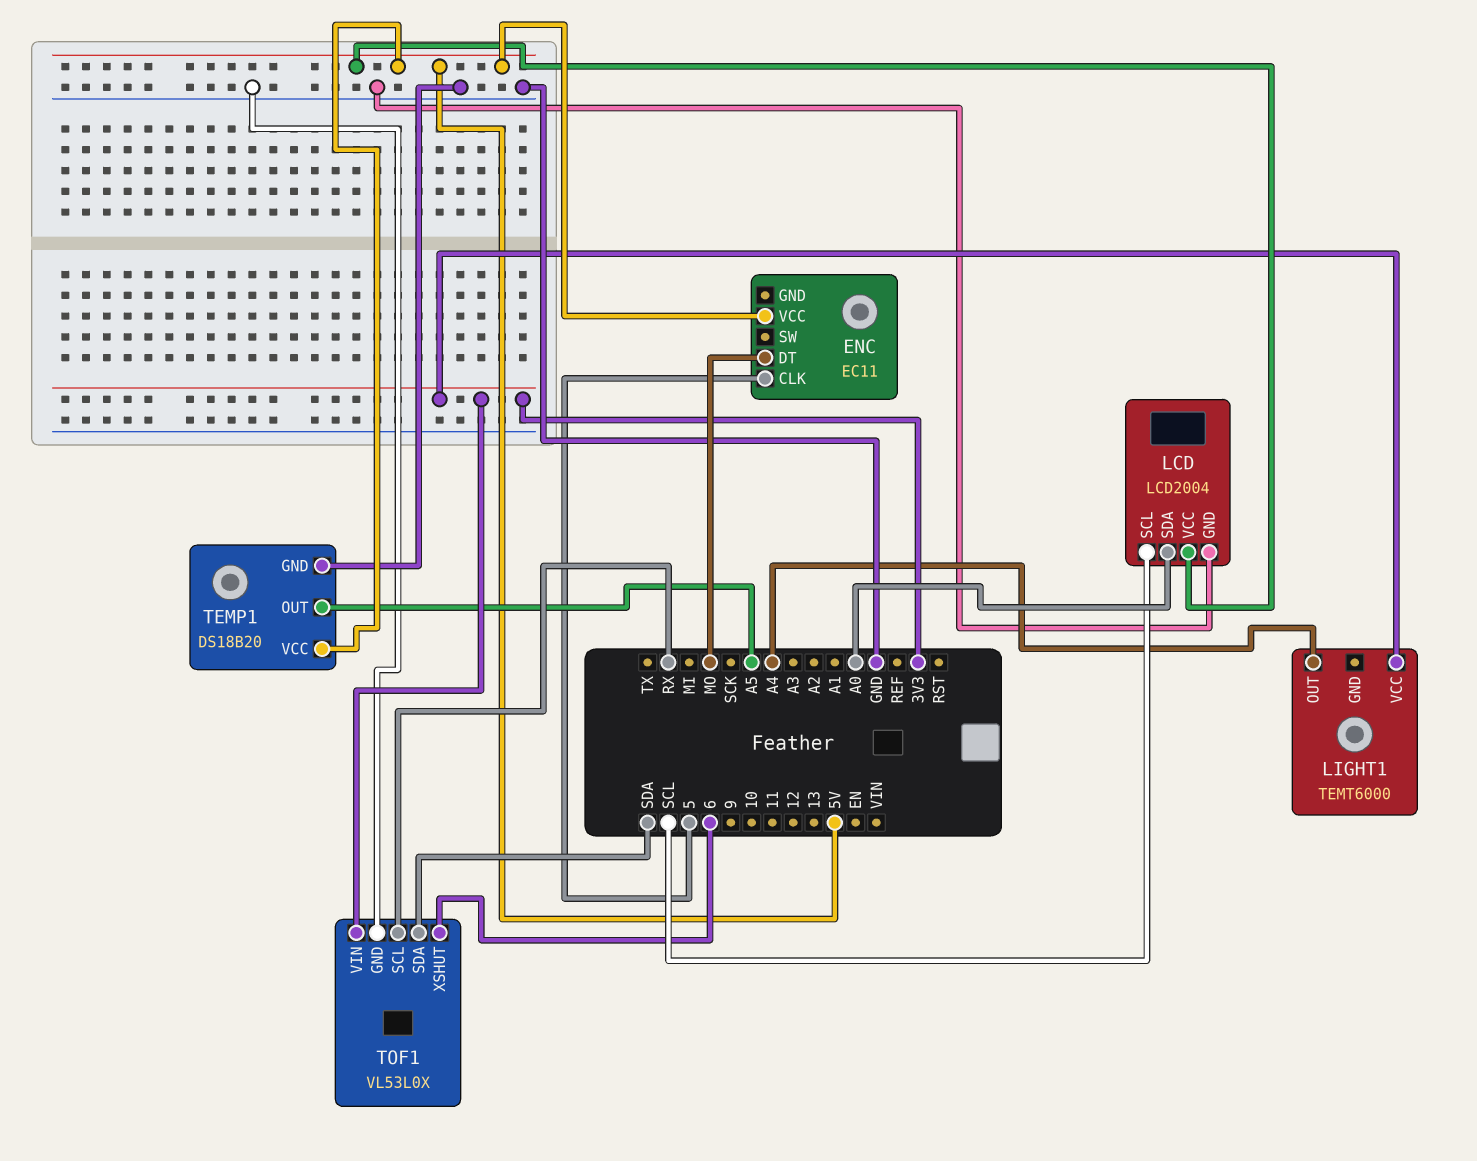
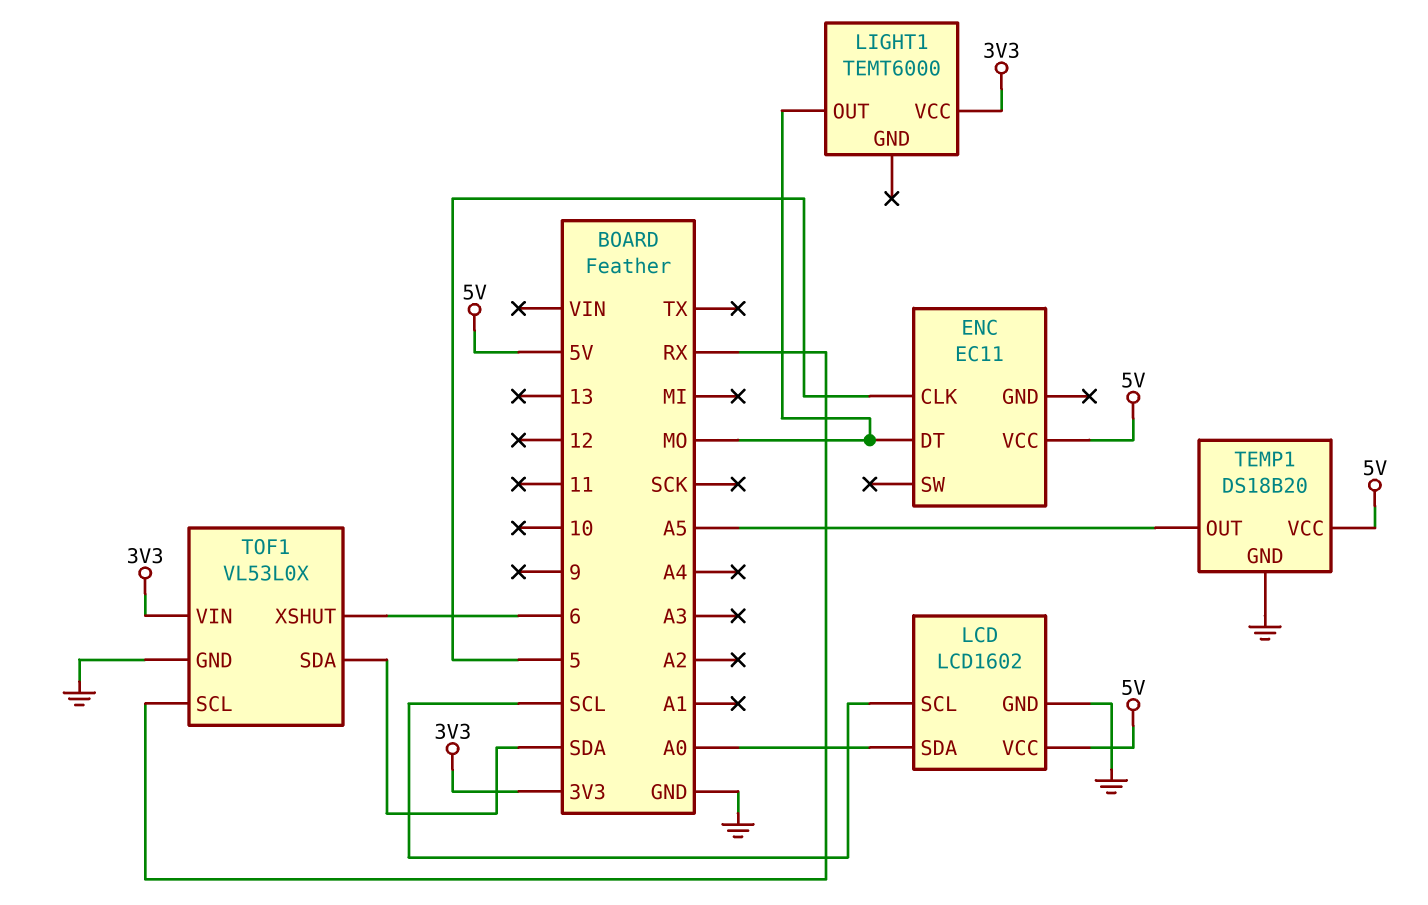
LCD: LCD2004 -> LCD1602
LIGHT1 pin OUT: A4 -> MO

